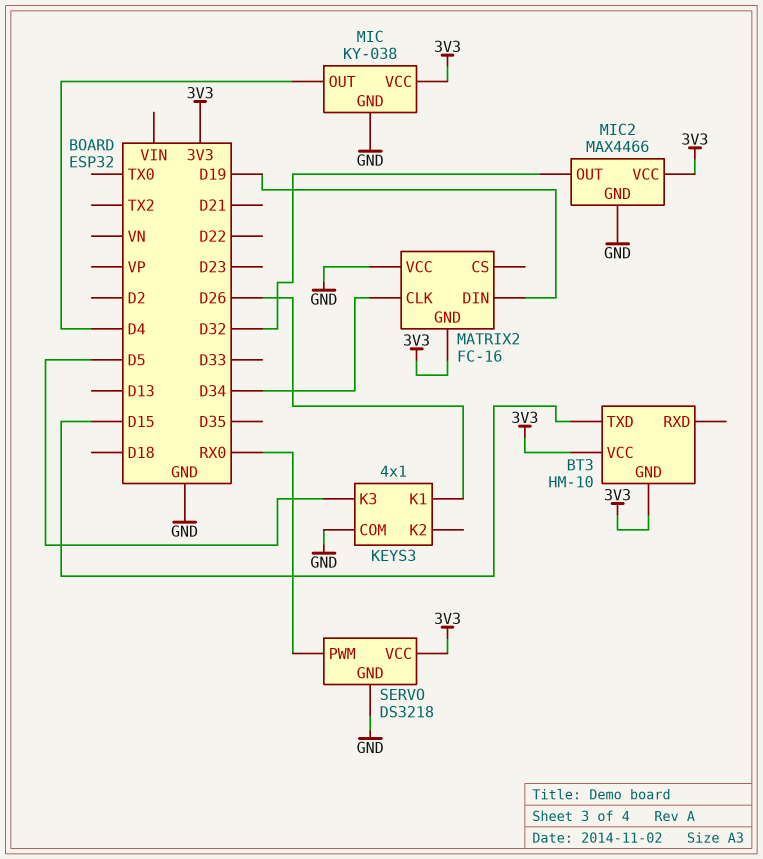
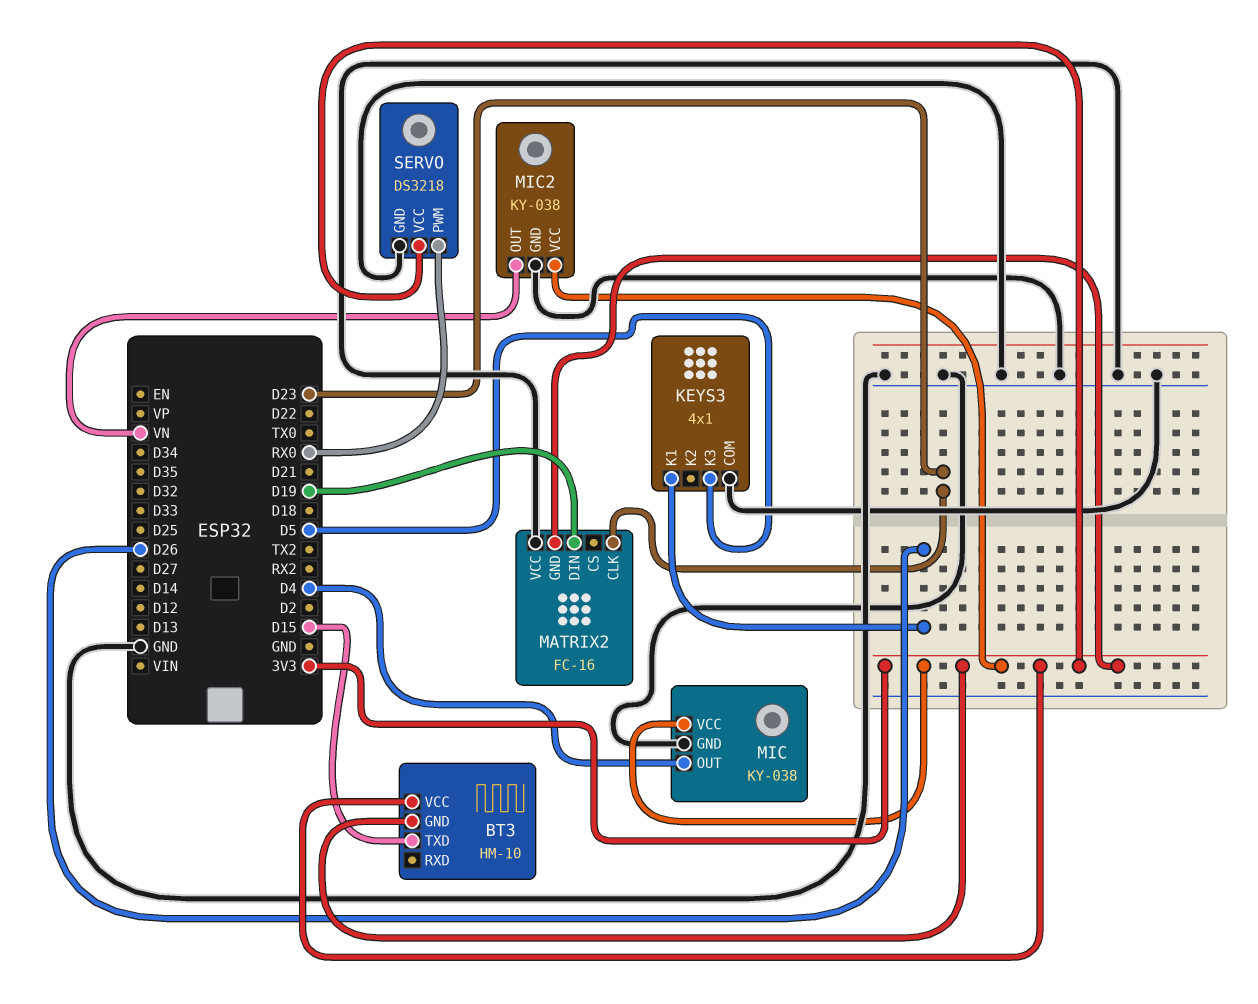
MATRIX2 pin CLK: D34 -> D23
MIC2: MAX4466 -> KY-038
MIC2 pin OUT: D32 -> VN

